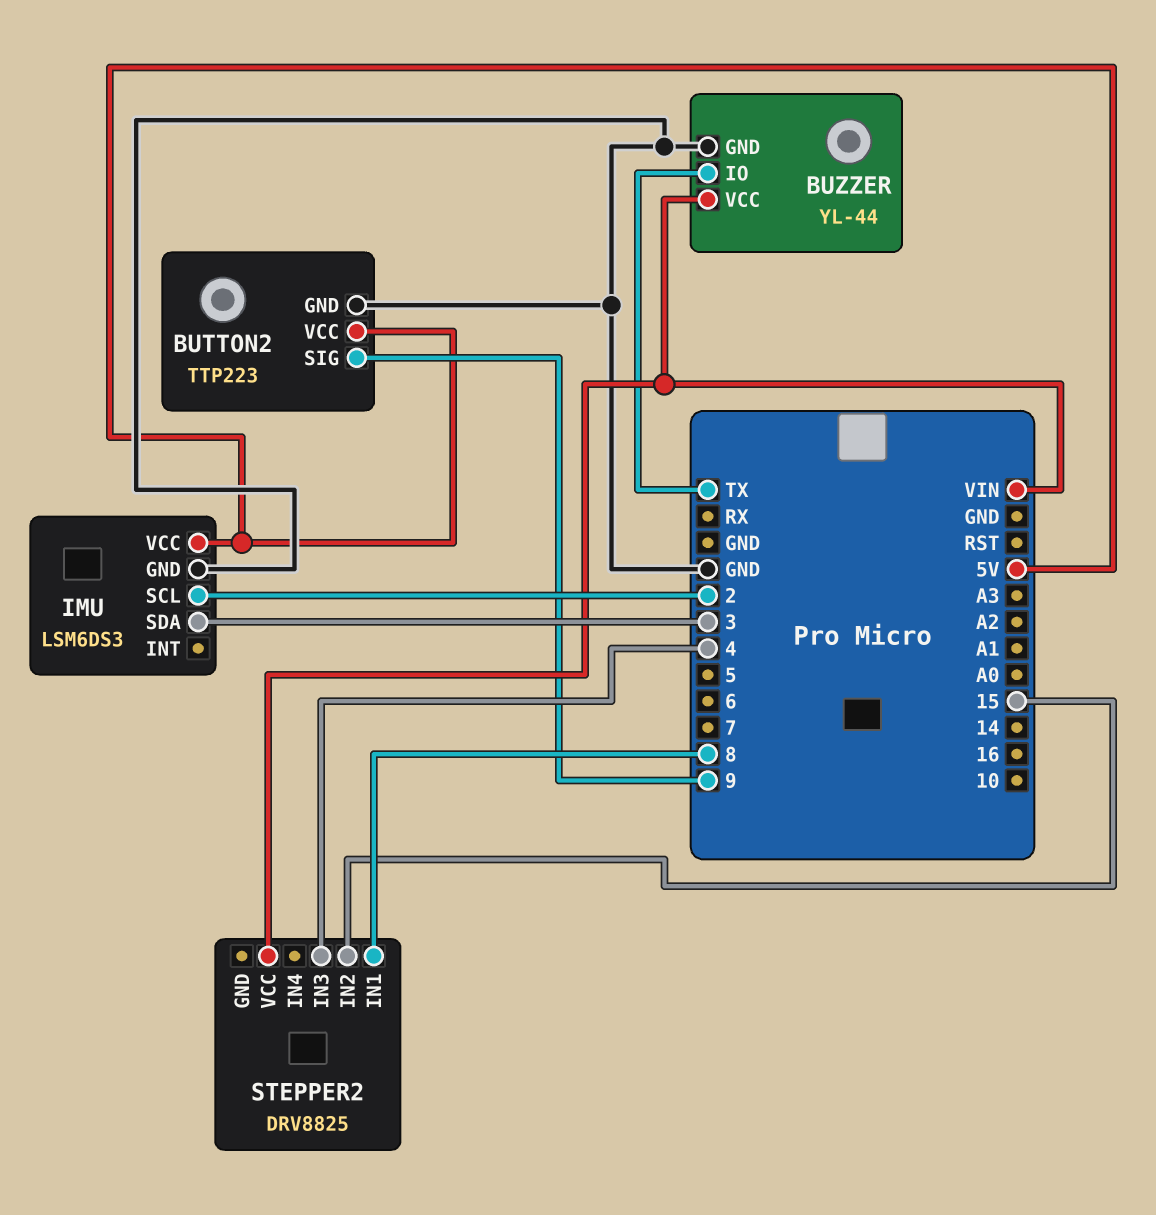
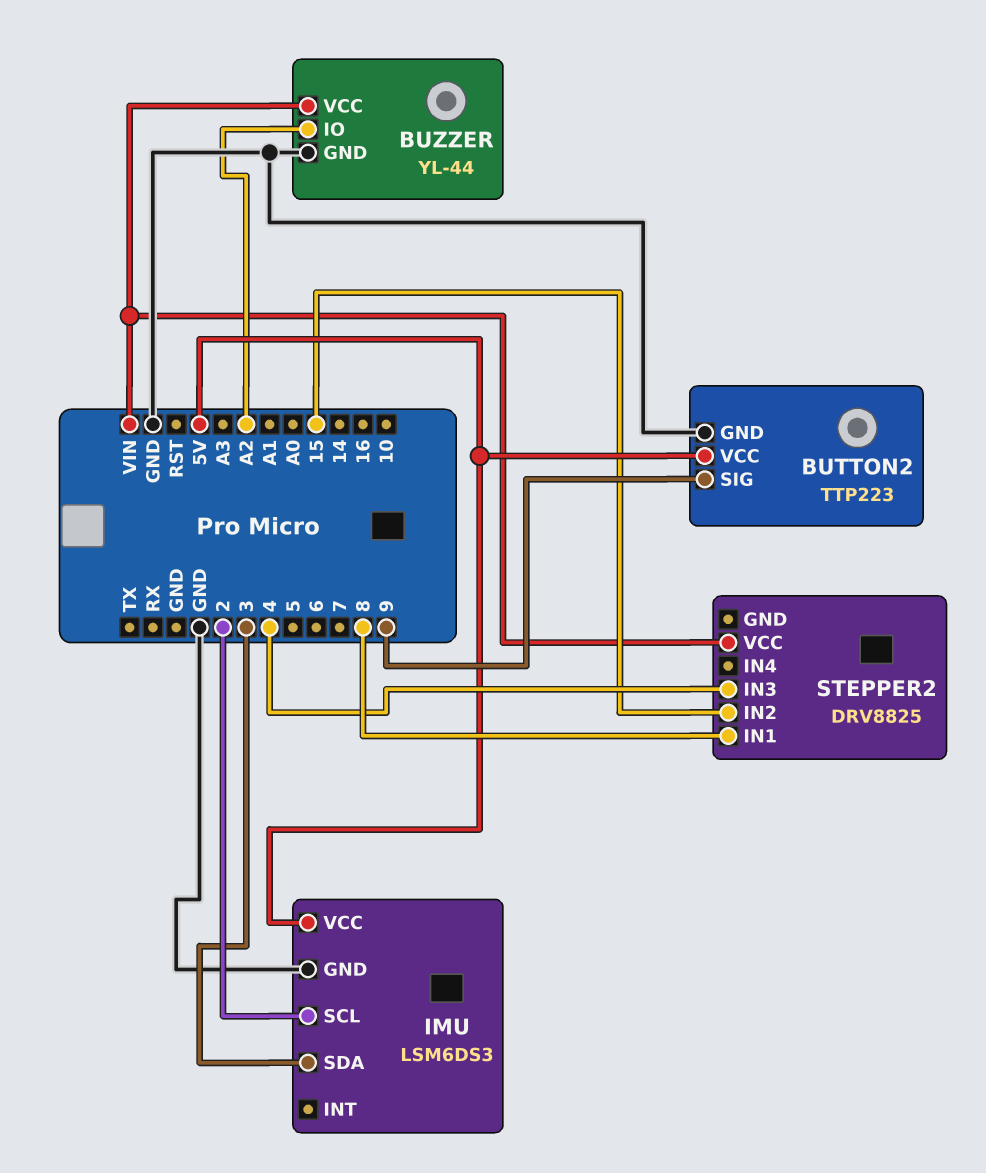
BUZZER pin IO: TX -> A2

